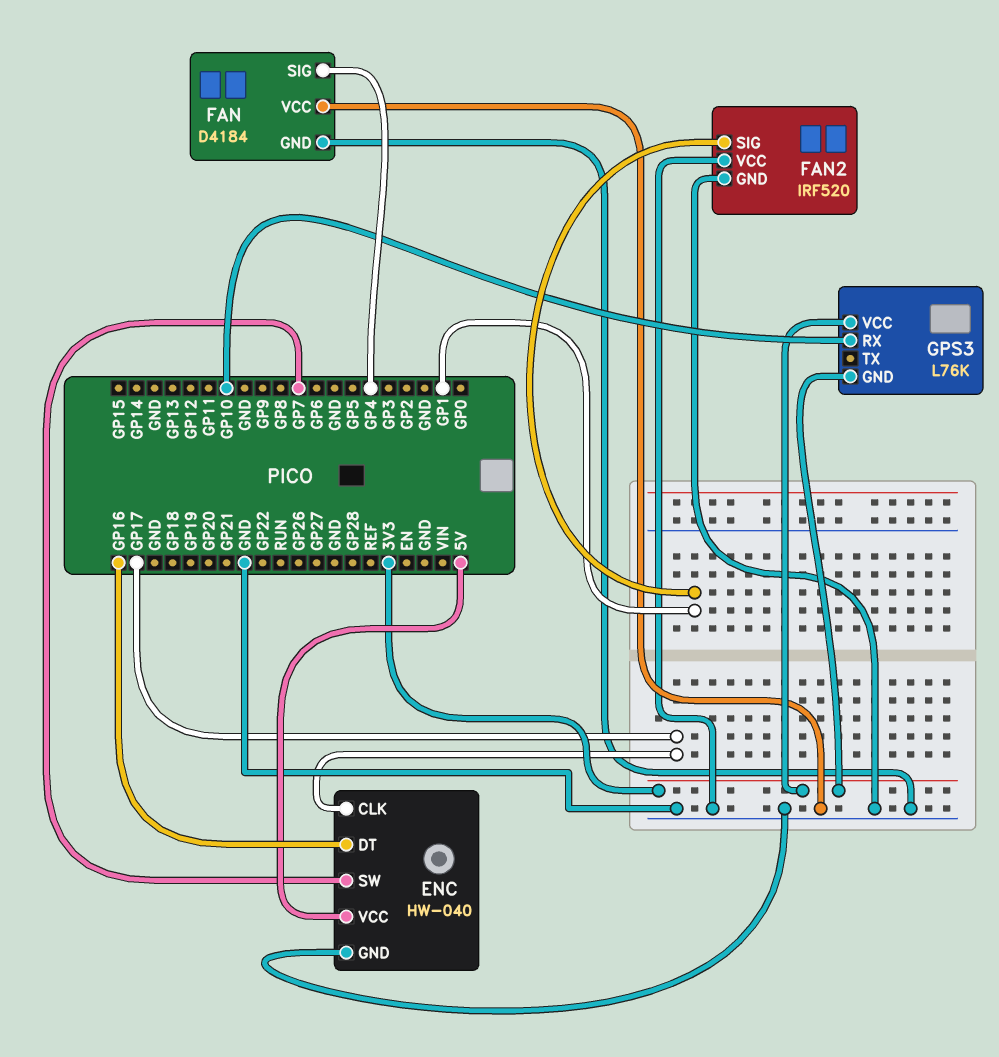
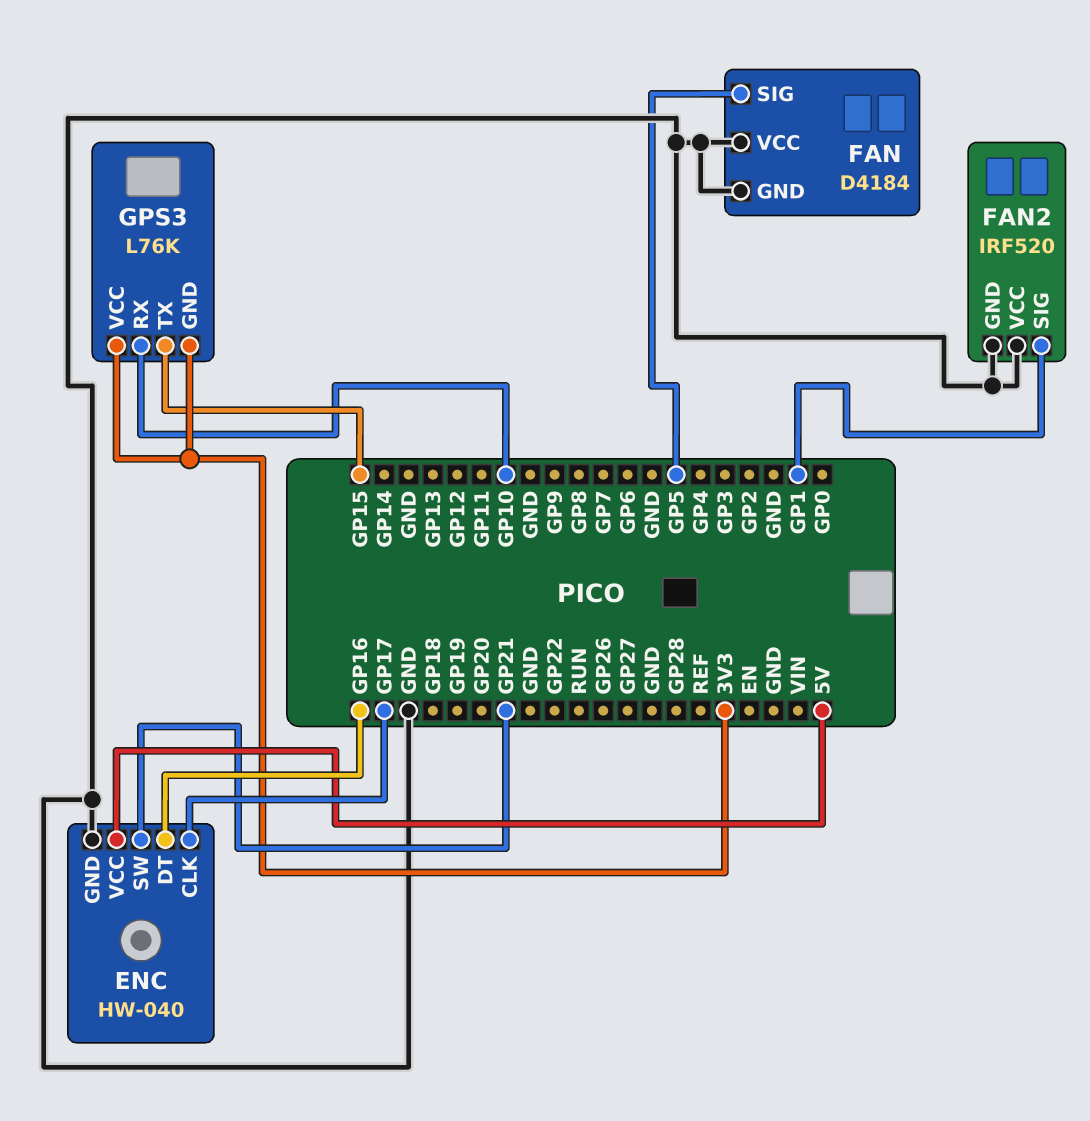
ENC pin SW: GP7 -> GP21
FAN pin SIG: GP4 -> GP5
GPS3 pin TX: none -> GP15

